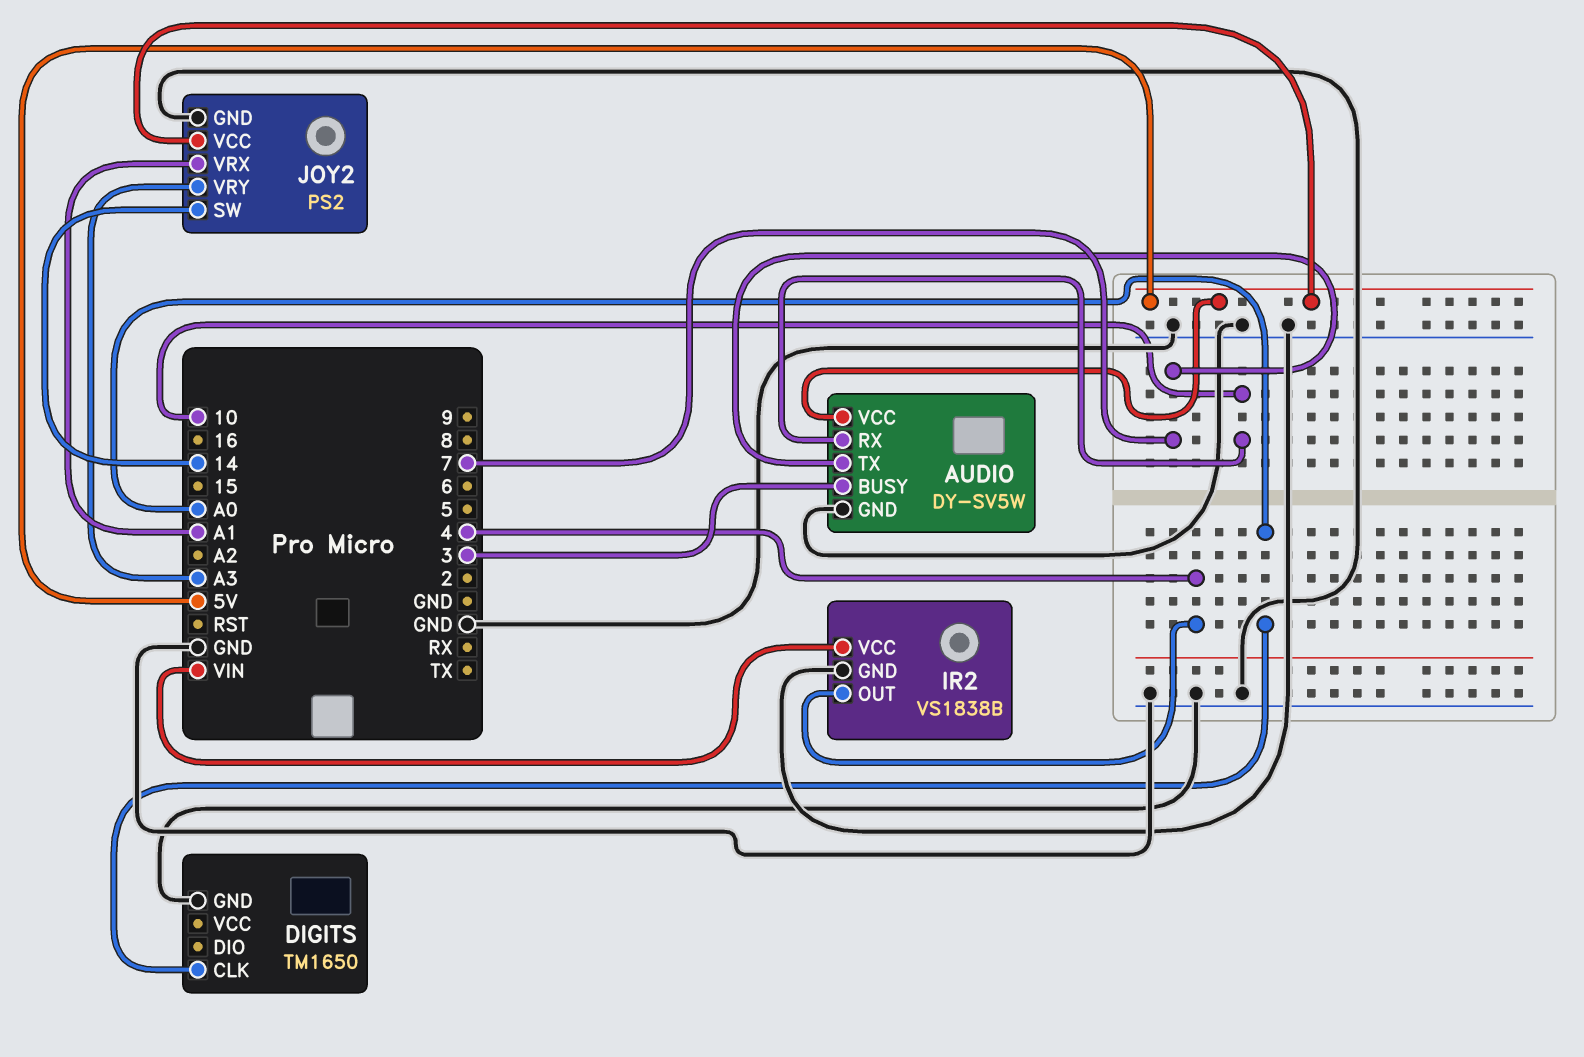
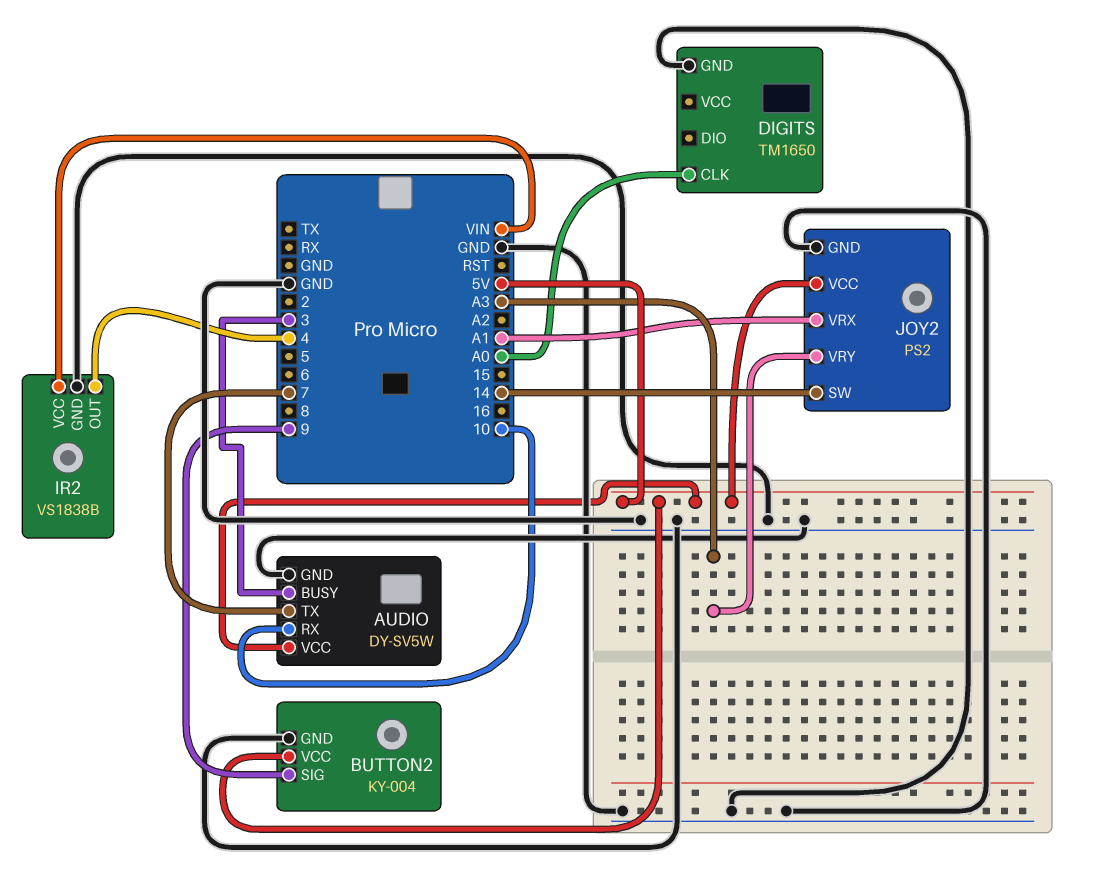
BUTTON2: none -> KY-004
BUTTON2 pin GND: none -> GND
BUTTON2 pin SIG: none -> 9
BUTTON2 pin VCC: none -> 5V

